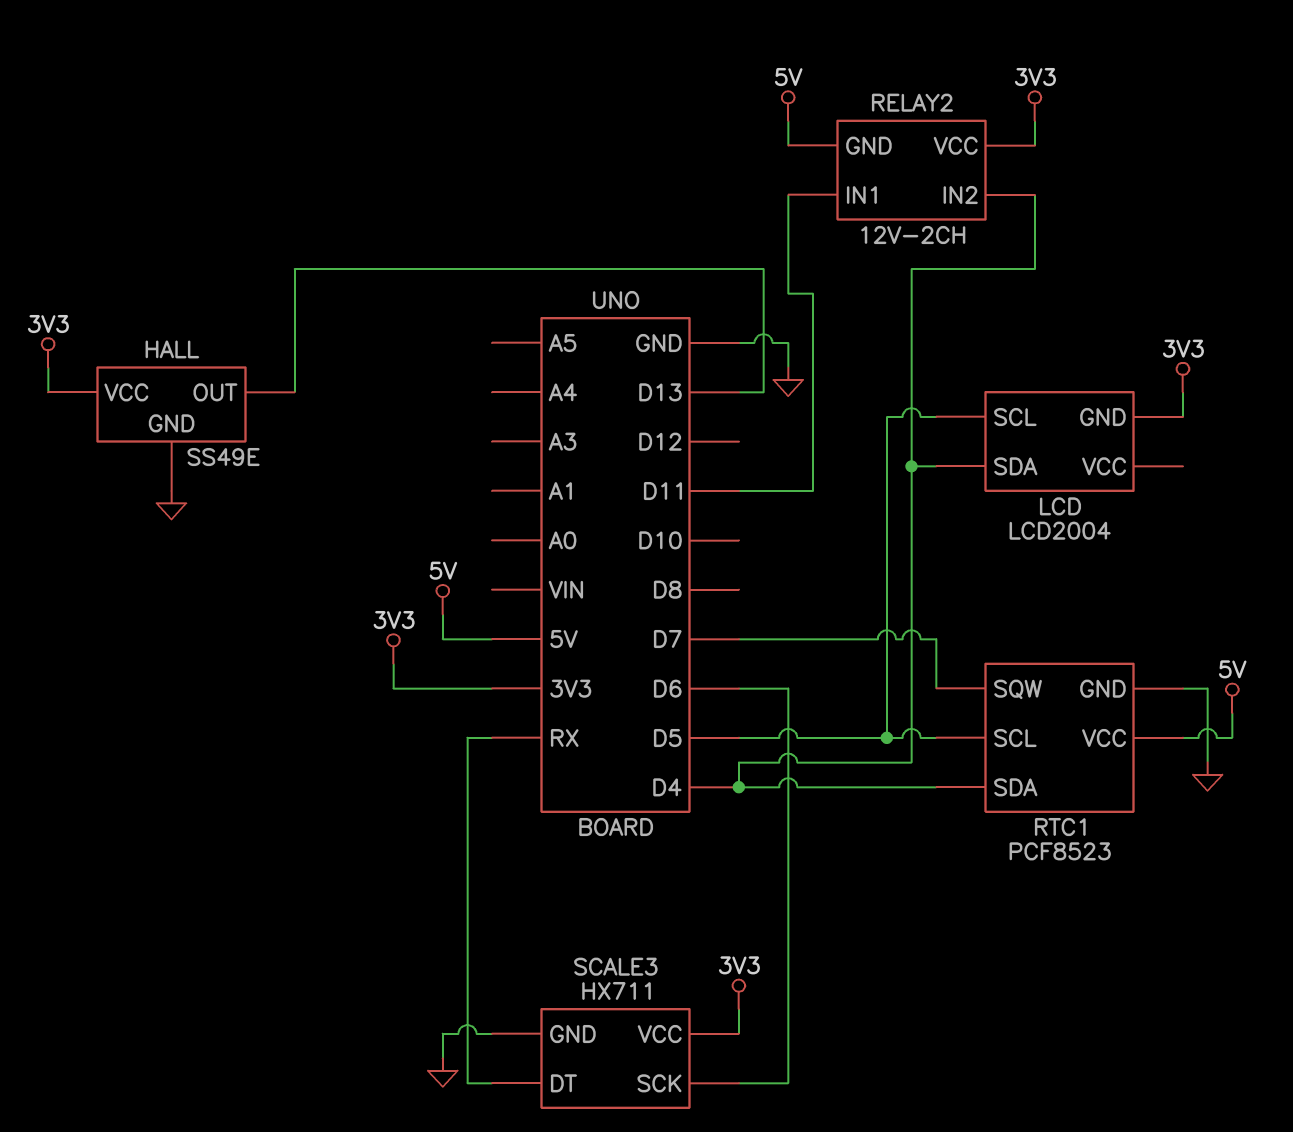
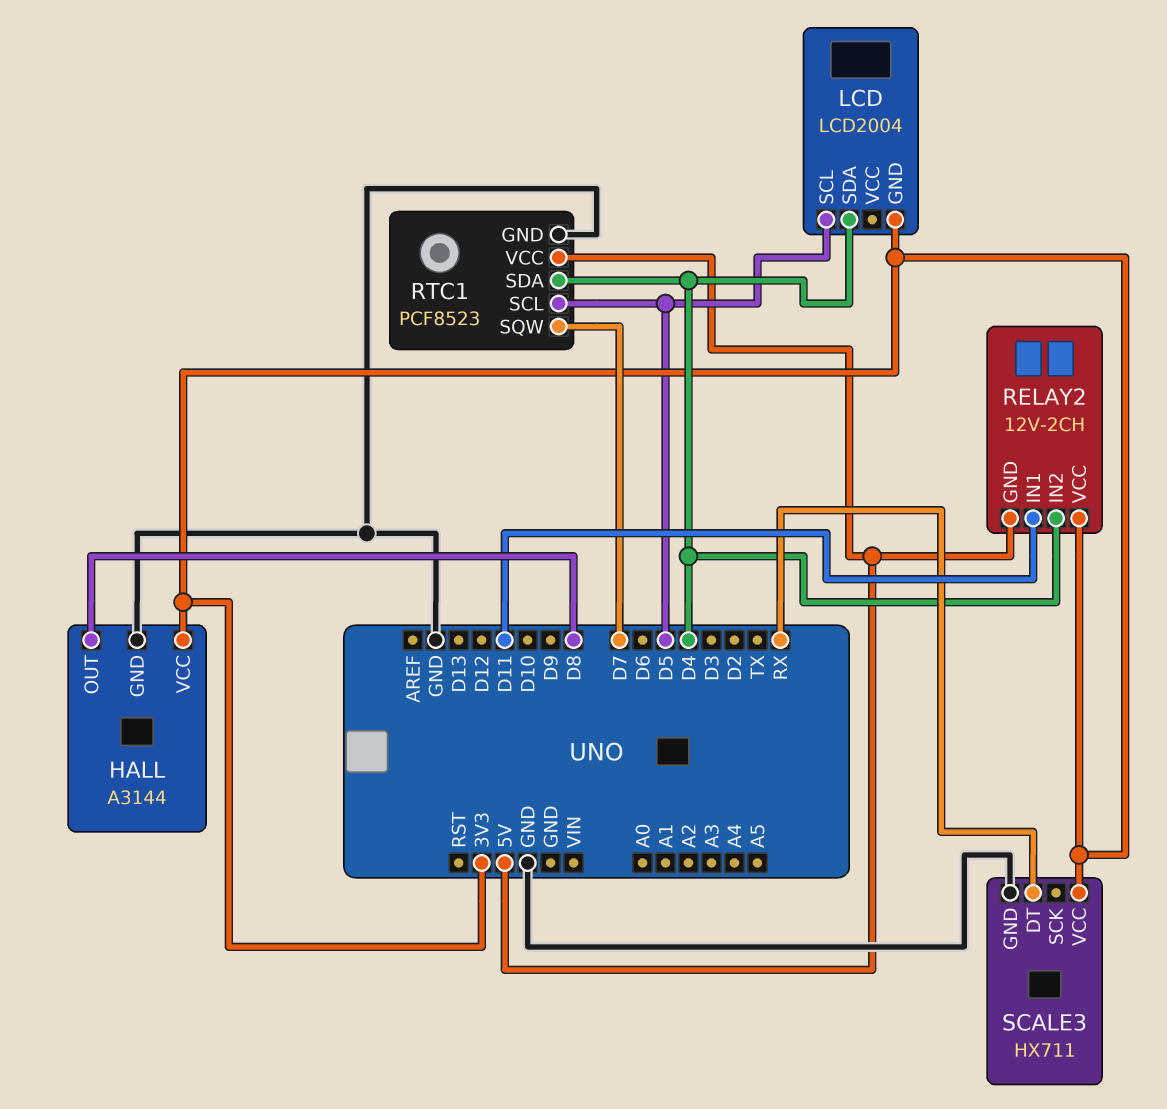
HALL: SS49E -> A3144
HALL pin OUT: D13 -> D8
SCALE3 pin SCK: D6 -> none

